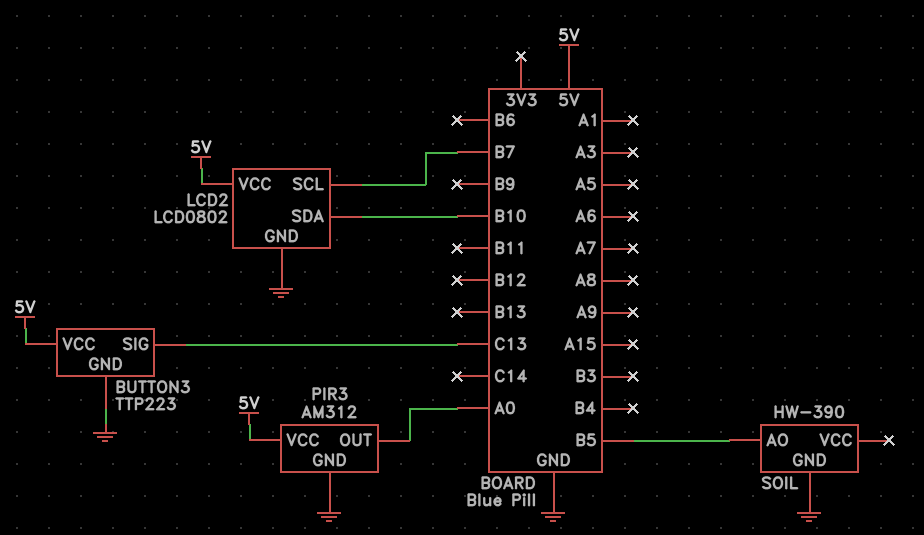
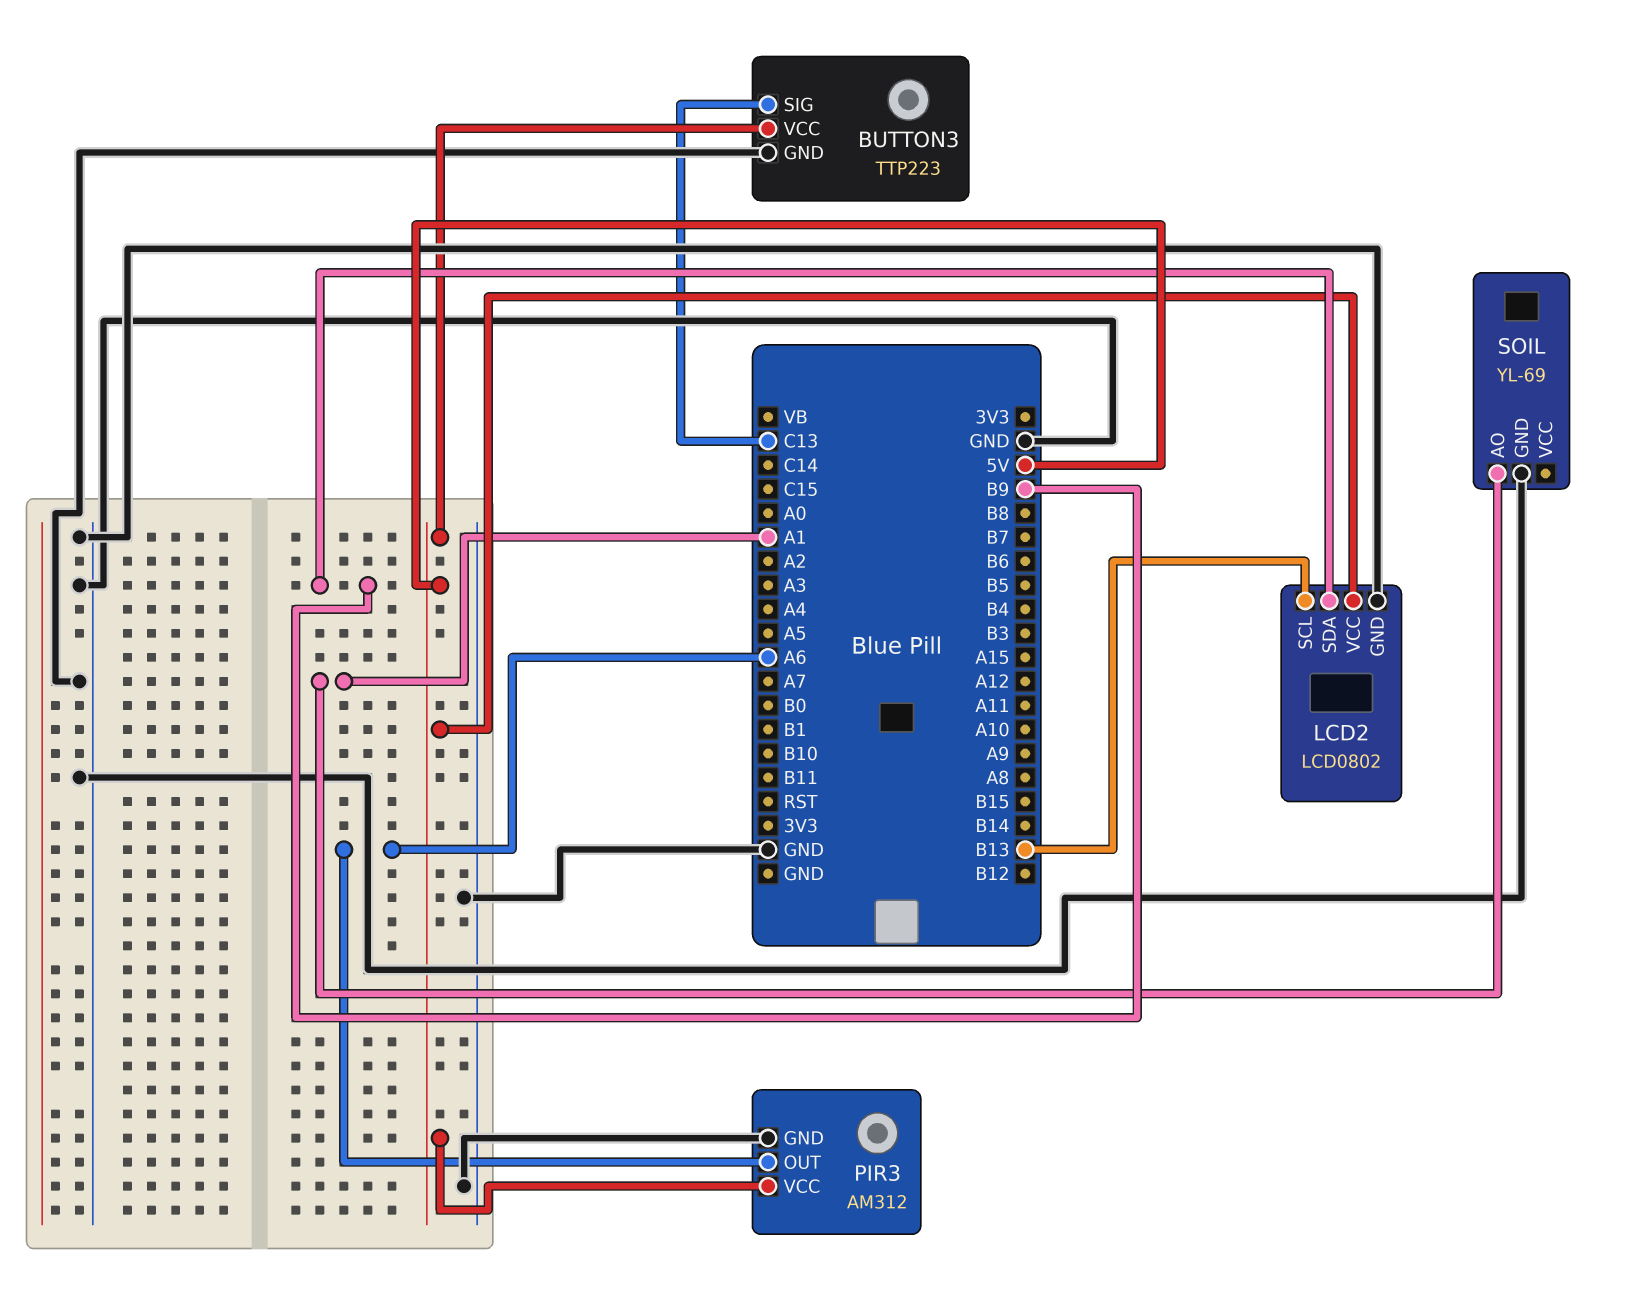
LCD2 pin SCL: B7 -> B13
LCD2 pin SDA: B10 -> B9
PIR3 pin OUT: A0 -> A6
SOIL: HW-390 -> YL-69
SOIL pin AO: B5 -> A1

